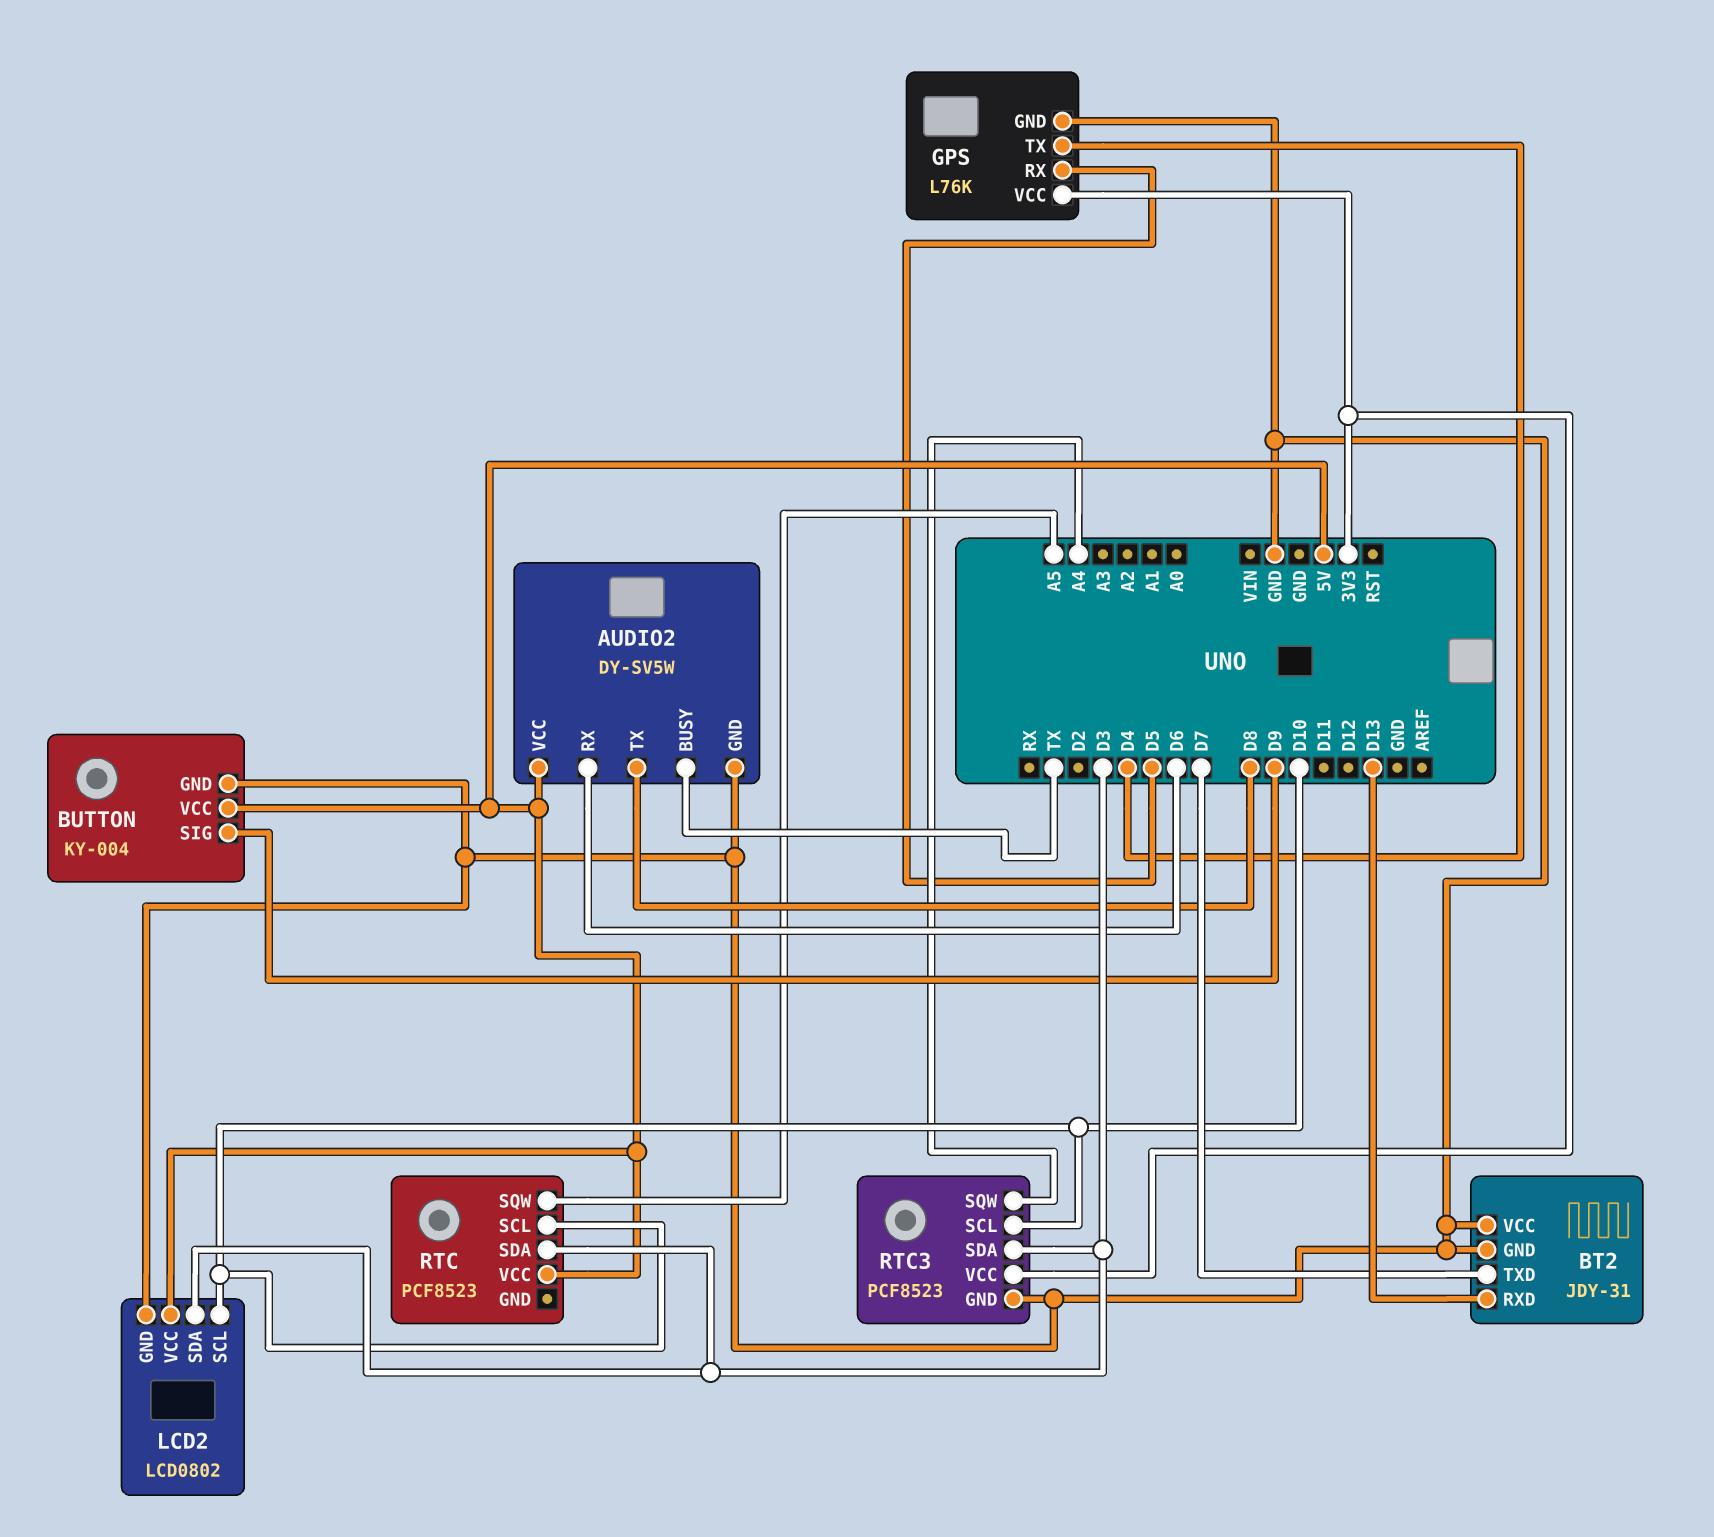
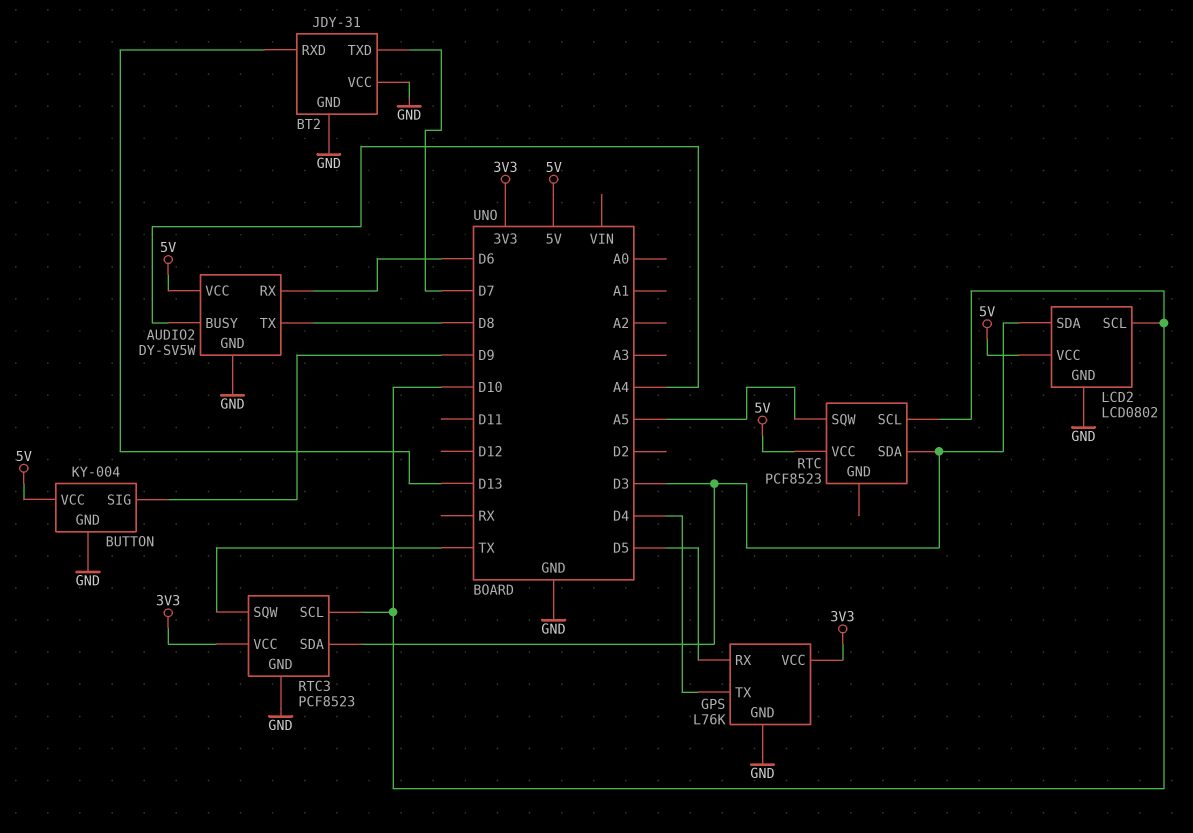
AUDIO2 pin BUSY: TX -> A4
RTC3 pin SQW: A4 -> TX

